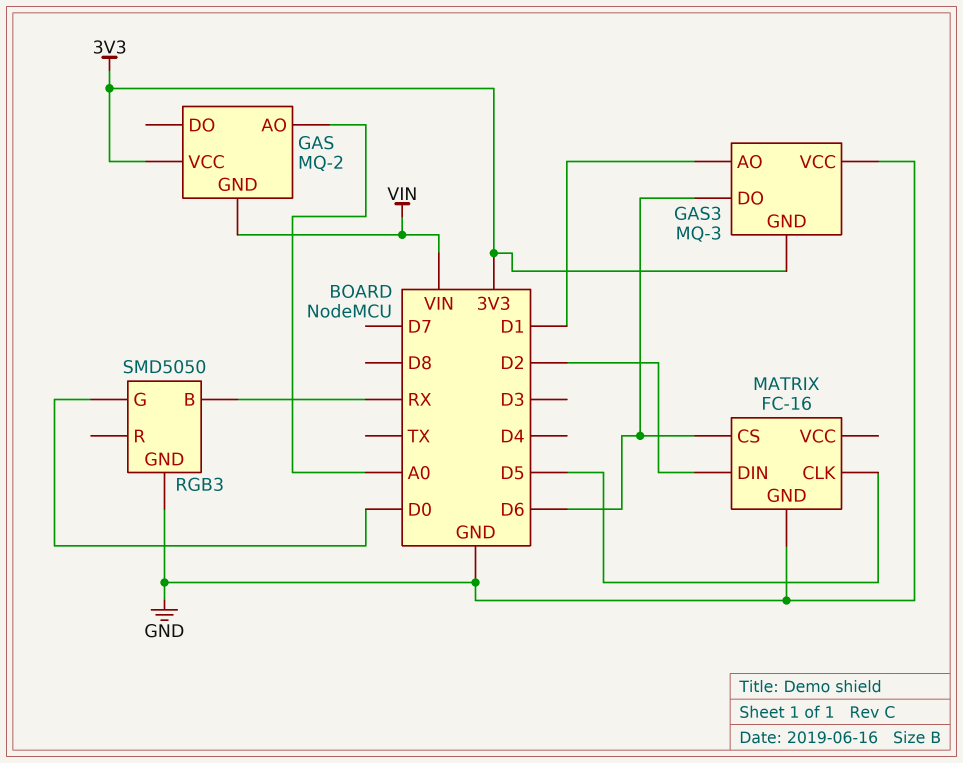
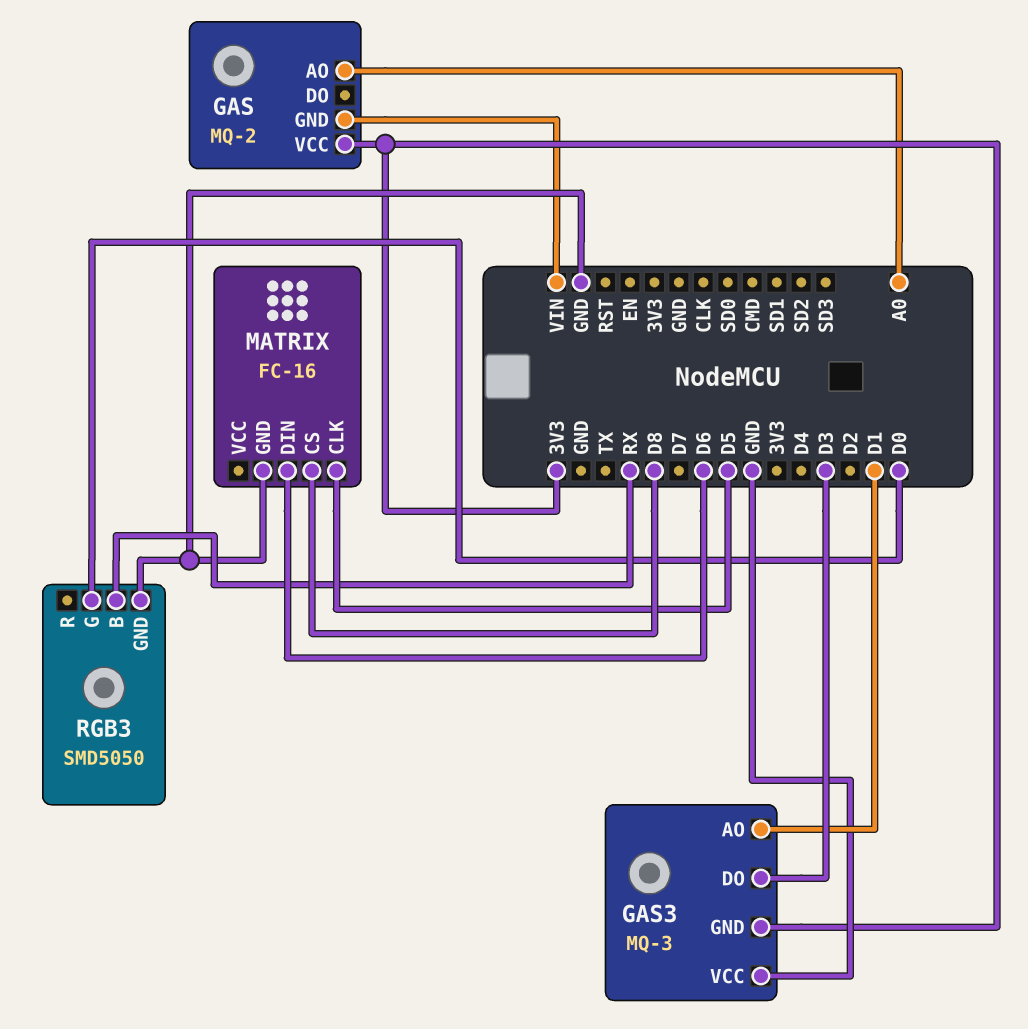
GAS3 pin DO: D6 -> D3
MATRIX pin CS: D6 -> D8
MATRIX pin DIN: D2 -> D6

